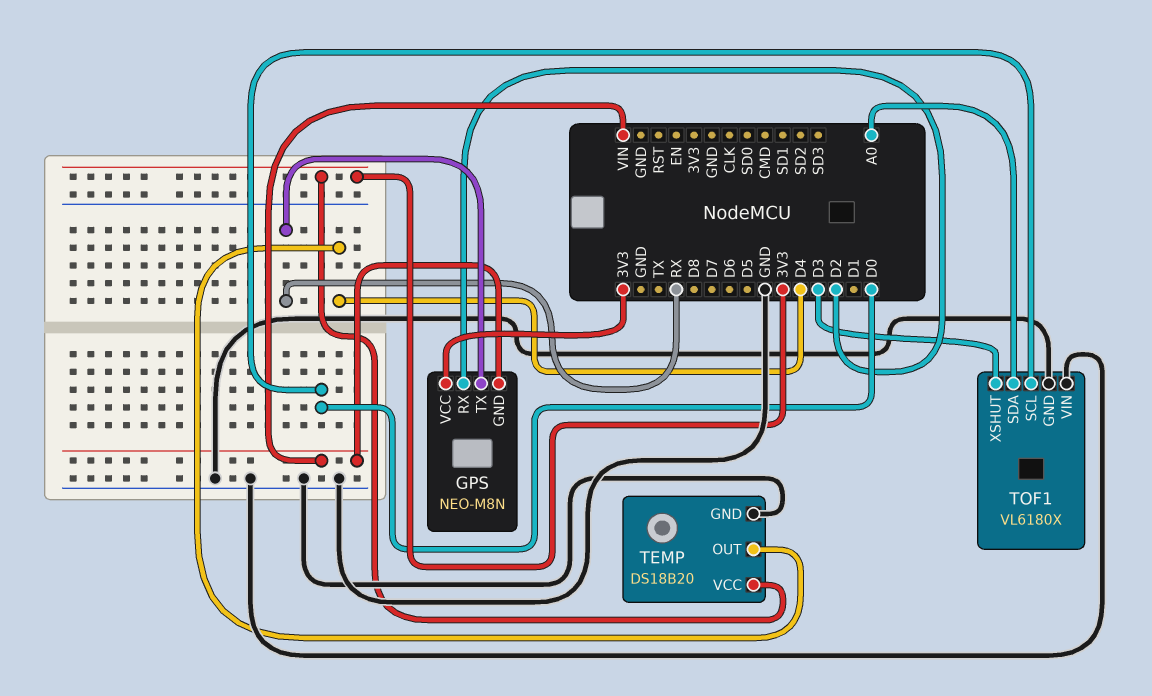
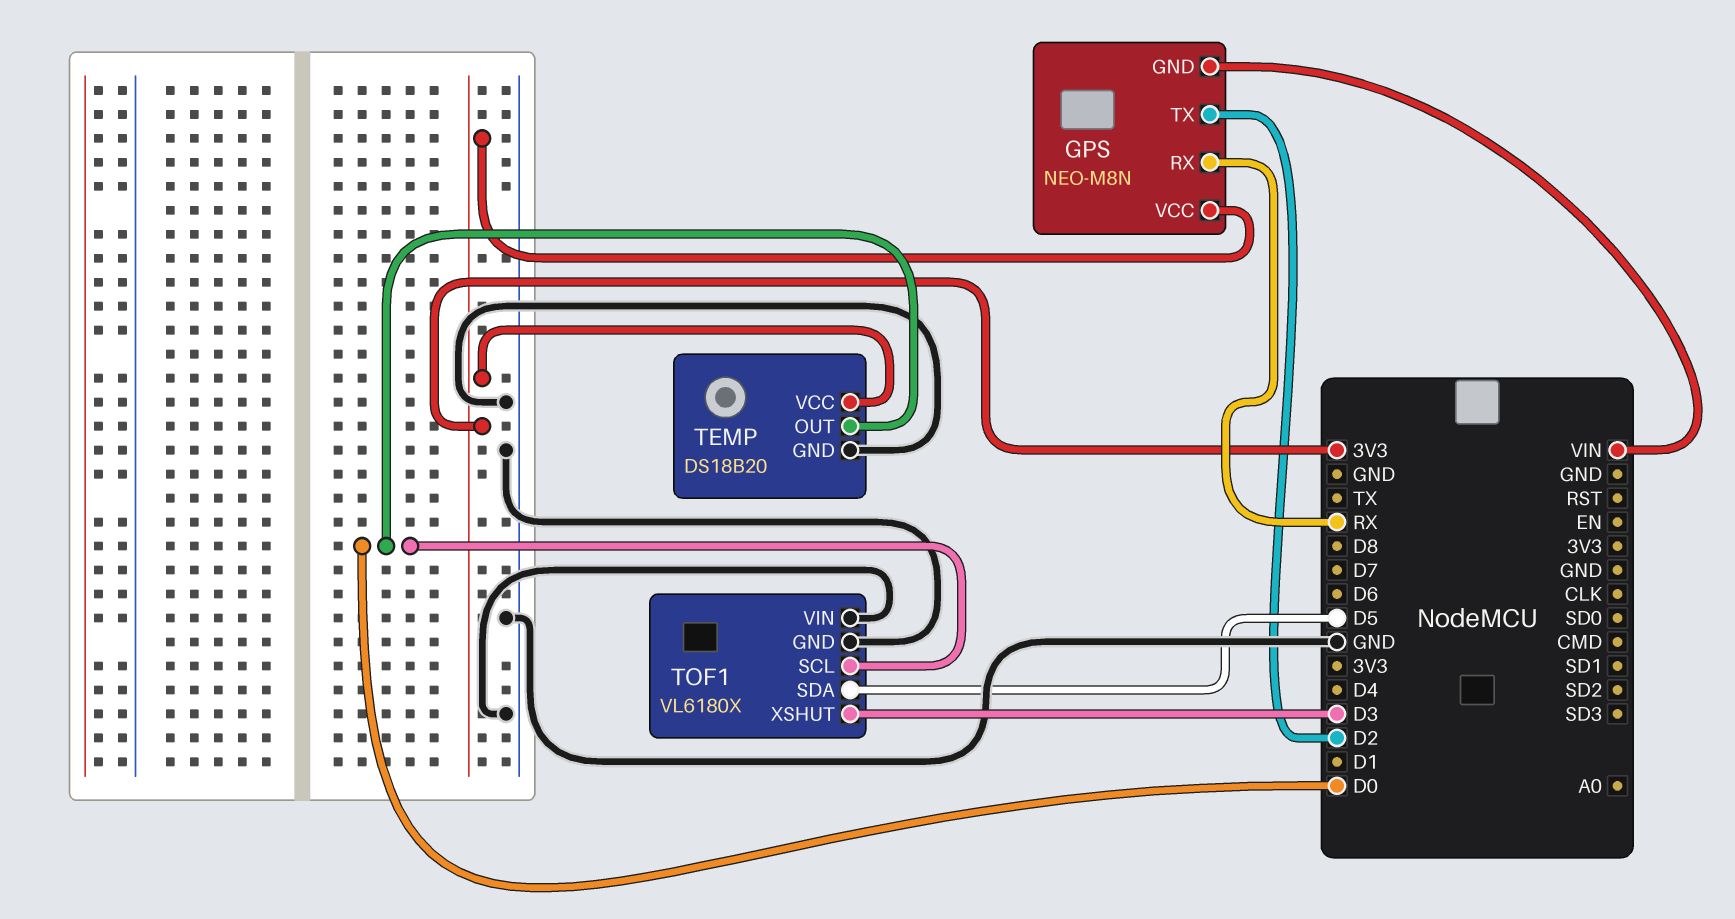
GPS pin RX: D2 -> RX
GPS pin TX: RX -> D2
TEMP pin OUT: D4 -> D0
TOF1 pin SDA: A0 -> D5

